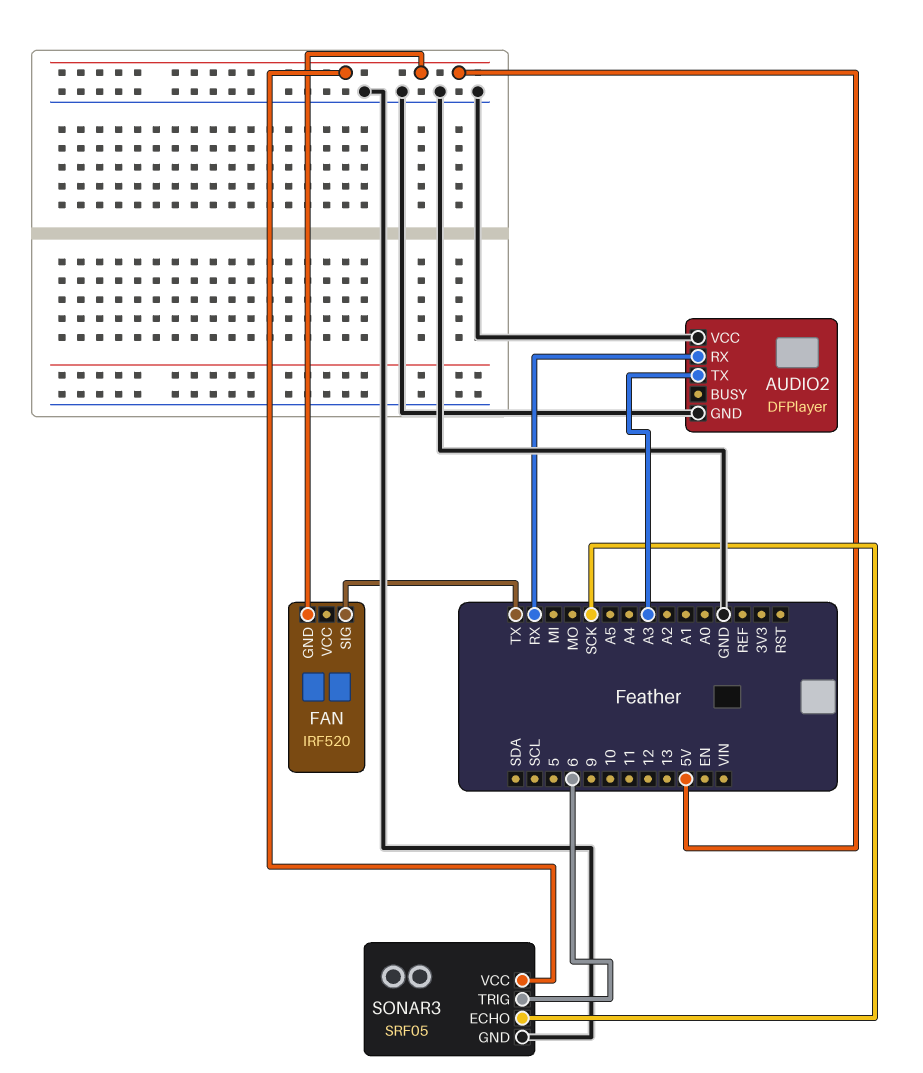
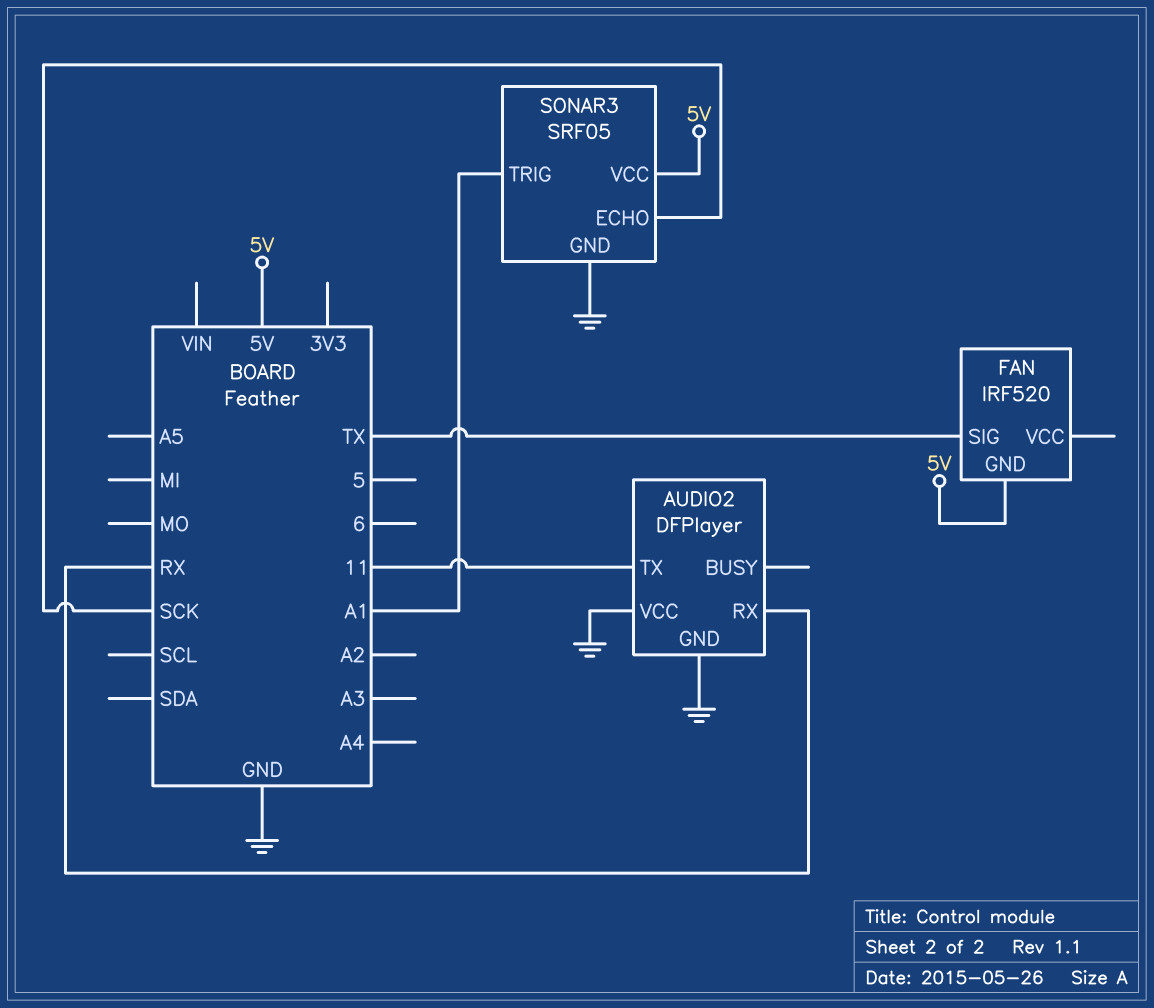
AUDIO2 pin TX: A3 -> 11
SONAR3 pin TRIG: 6 -> A1

